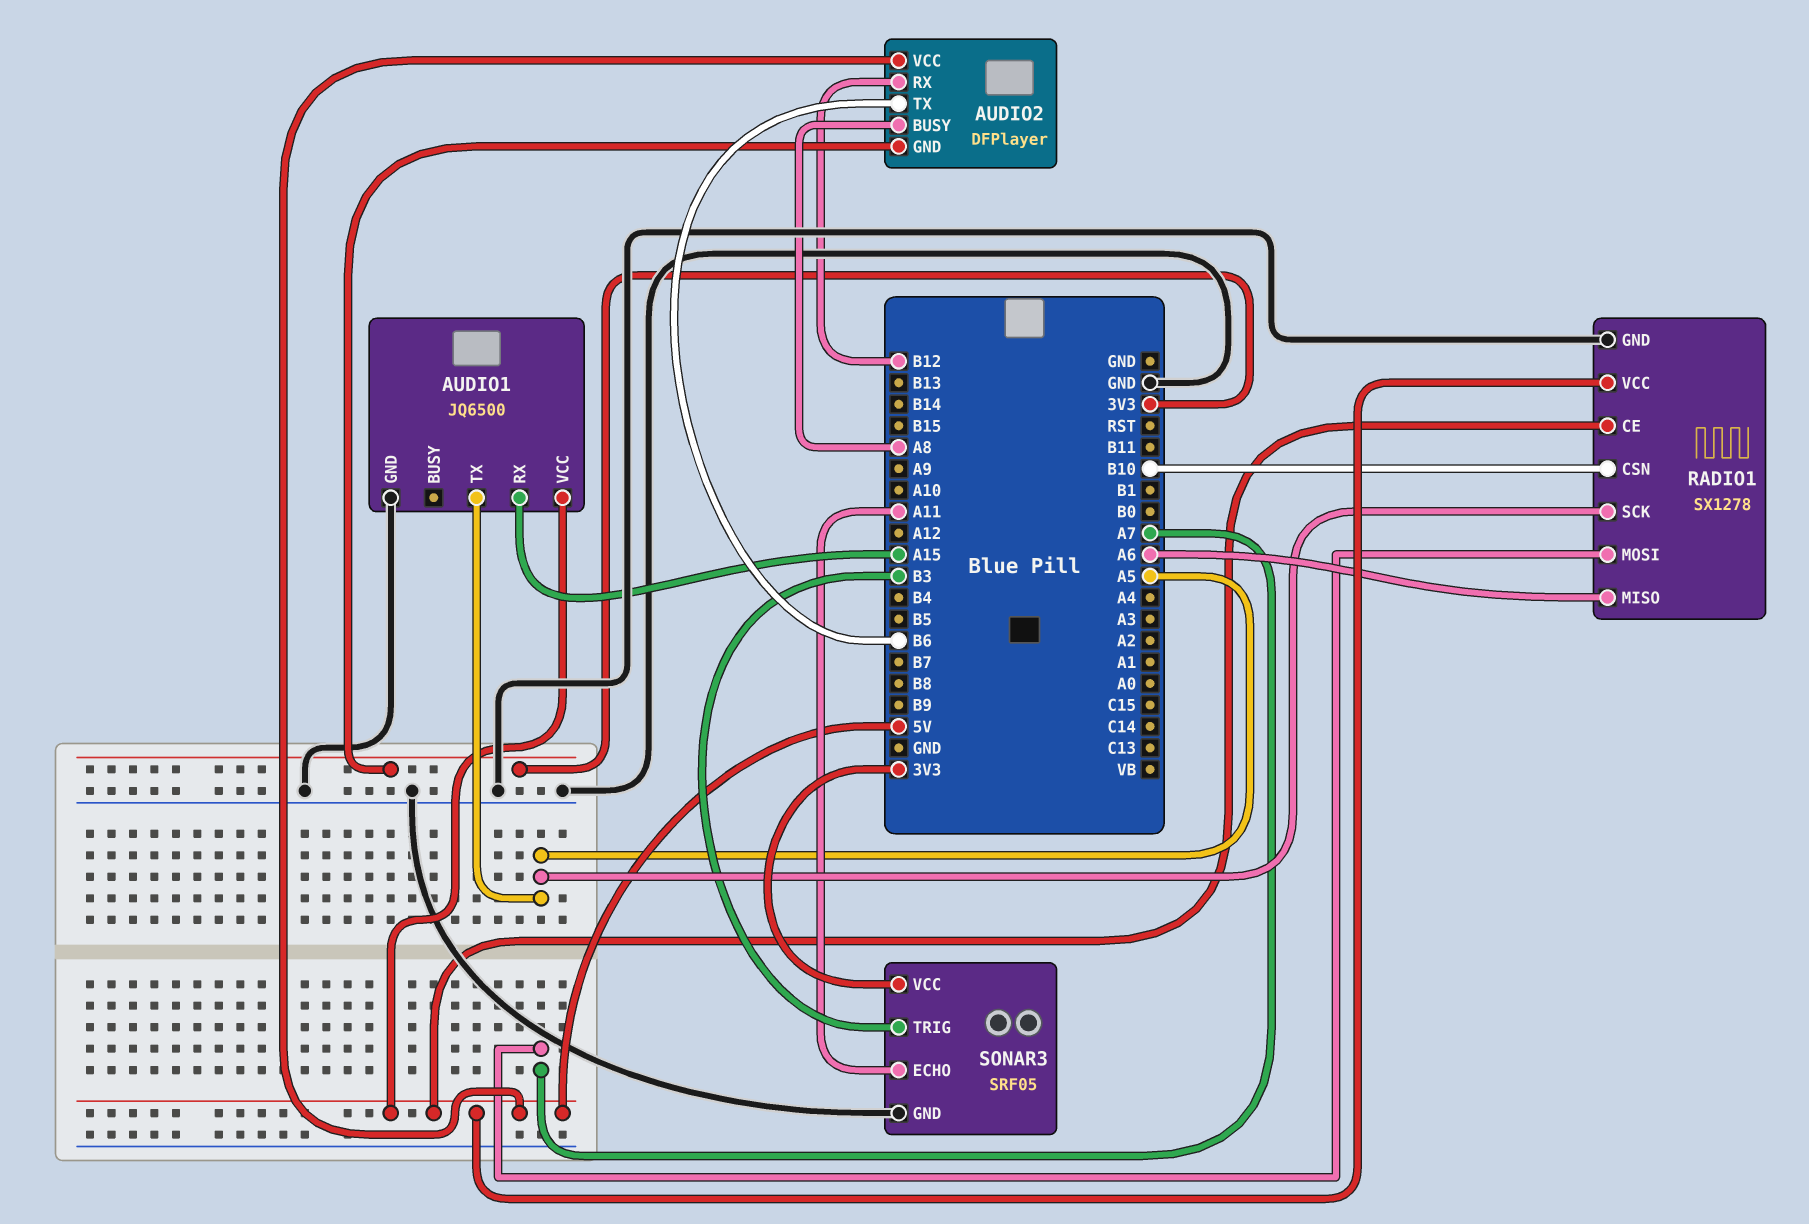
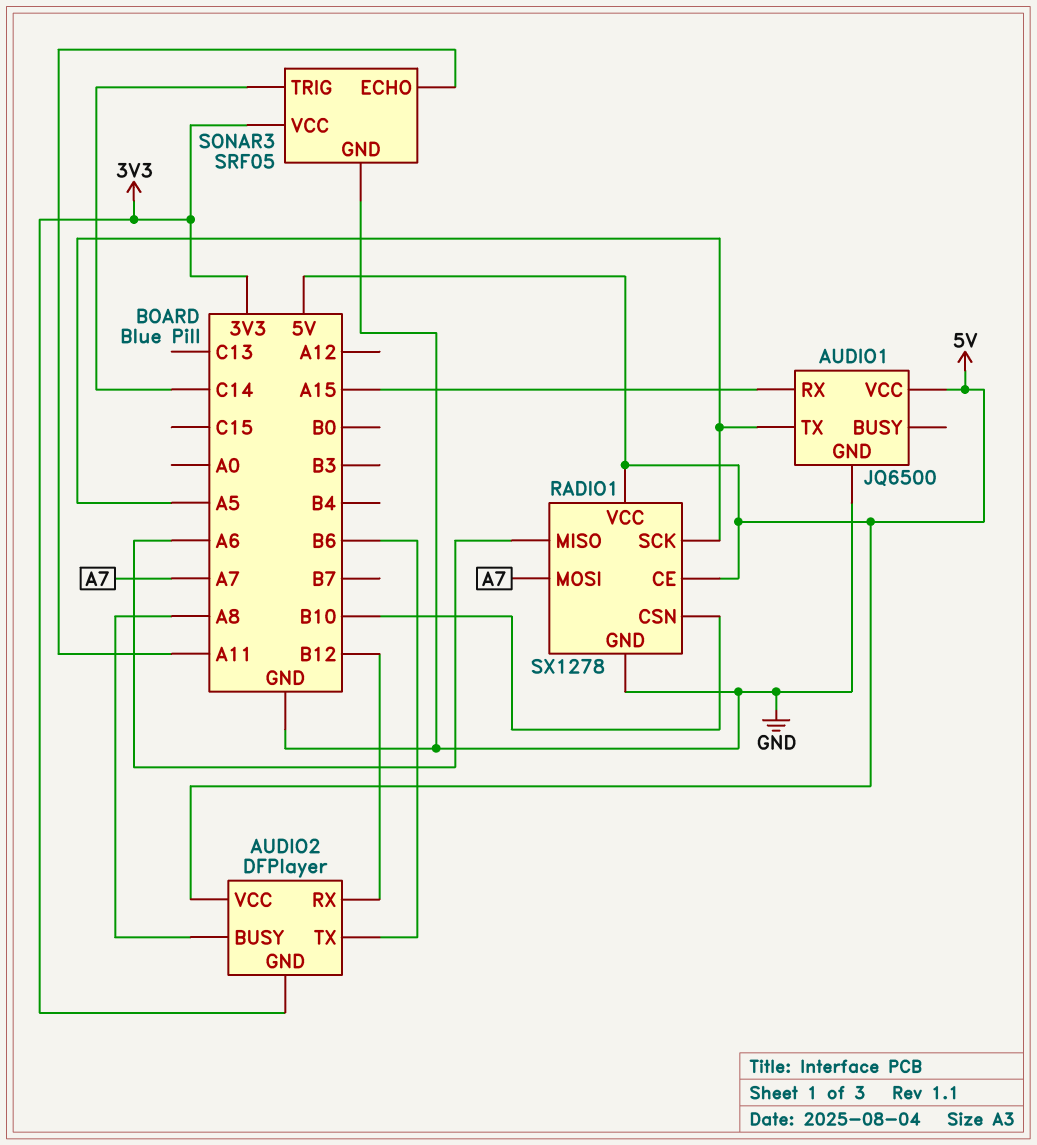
SONAR3 pin TRIG: B3 -> C14

